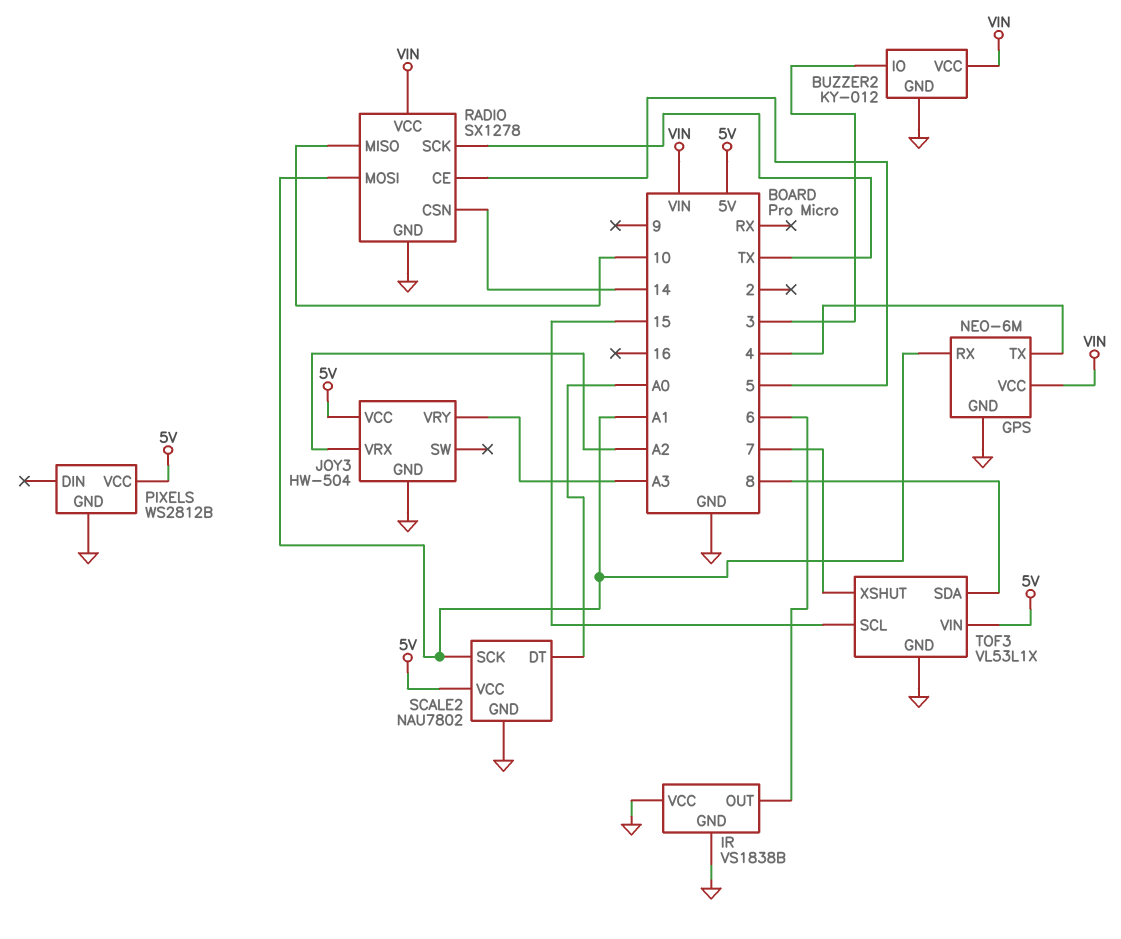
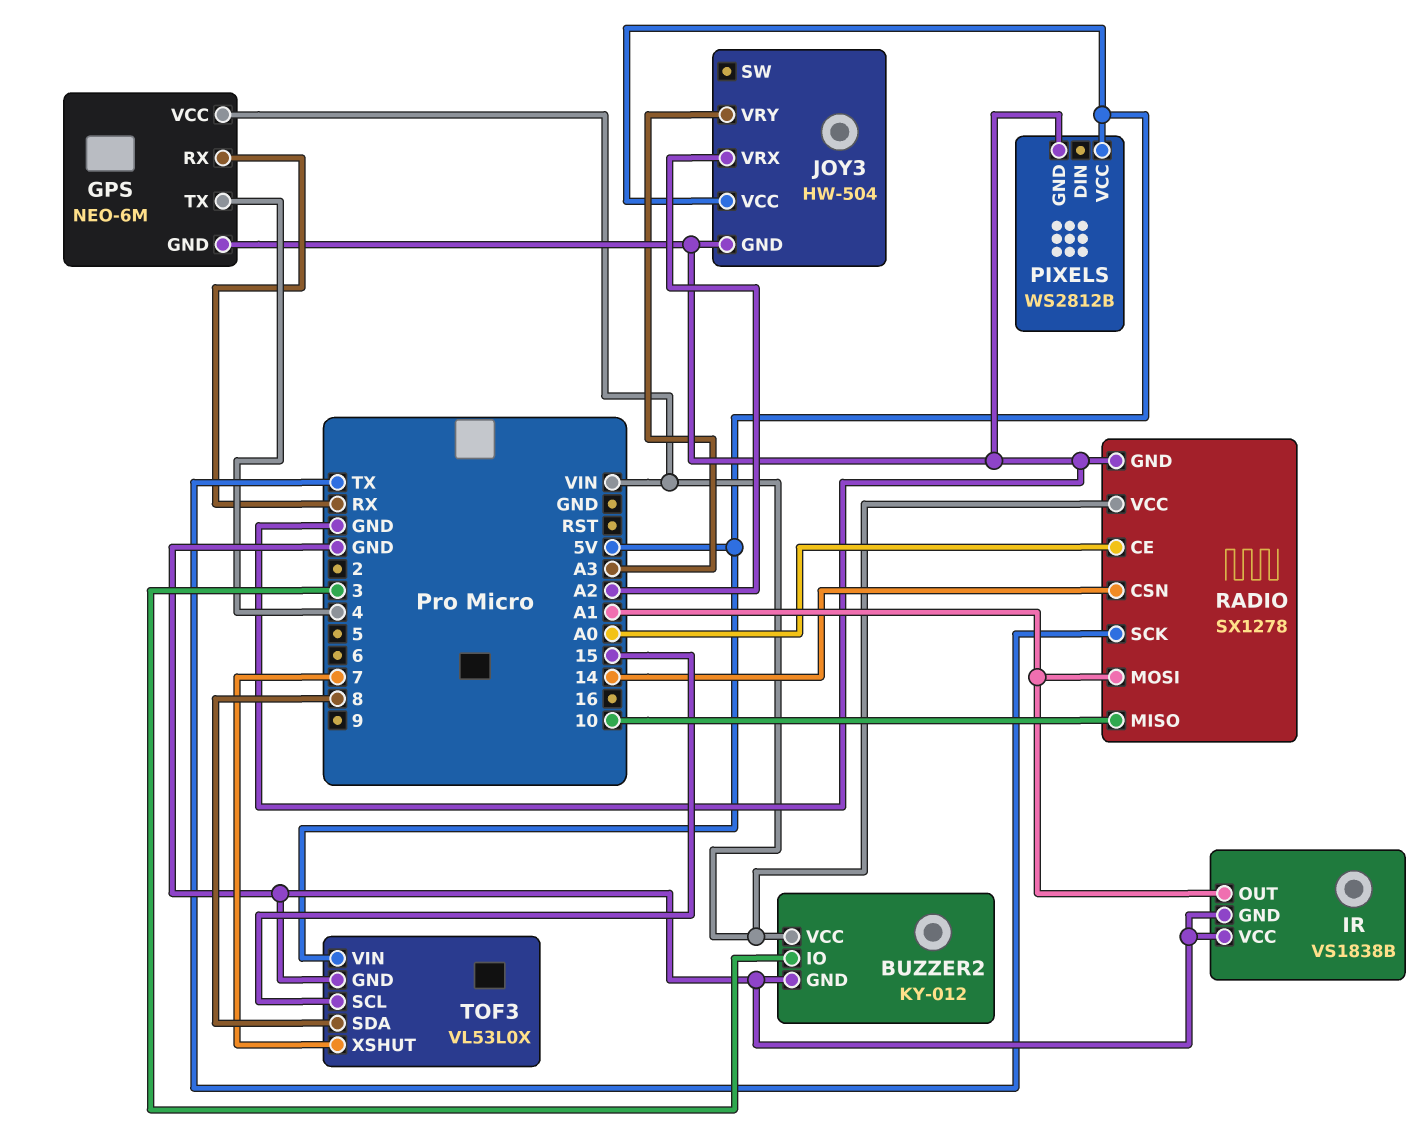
GPS pin RX: A1 -> RX
IR pin OUT: 6 -> A1
RADIO pin CE: 5 -> A0
SCALE2: NAU7802 -> none
SCALE2 pin DT: A0 -> none
SCALE2 pin GND: GND -> none
SCALE2 pin SCK: A1 -> none
SCALE2 pin VCC: 5V -> none
TOF3: VL53L1X -> VL53L0X

